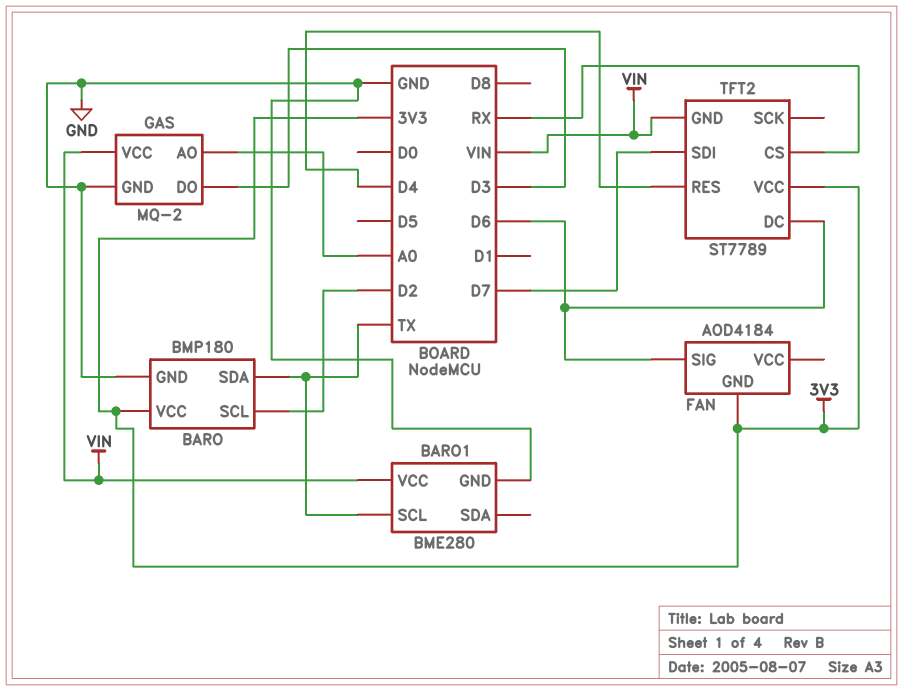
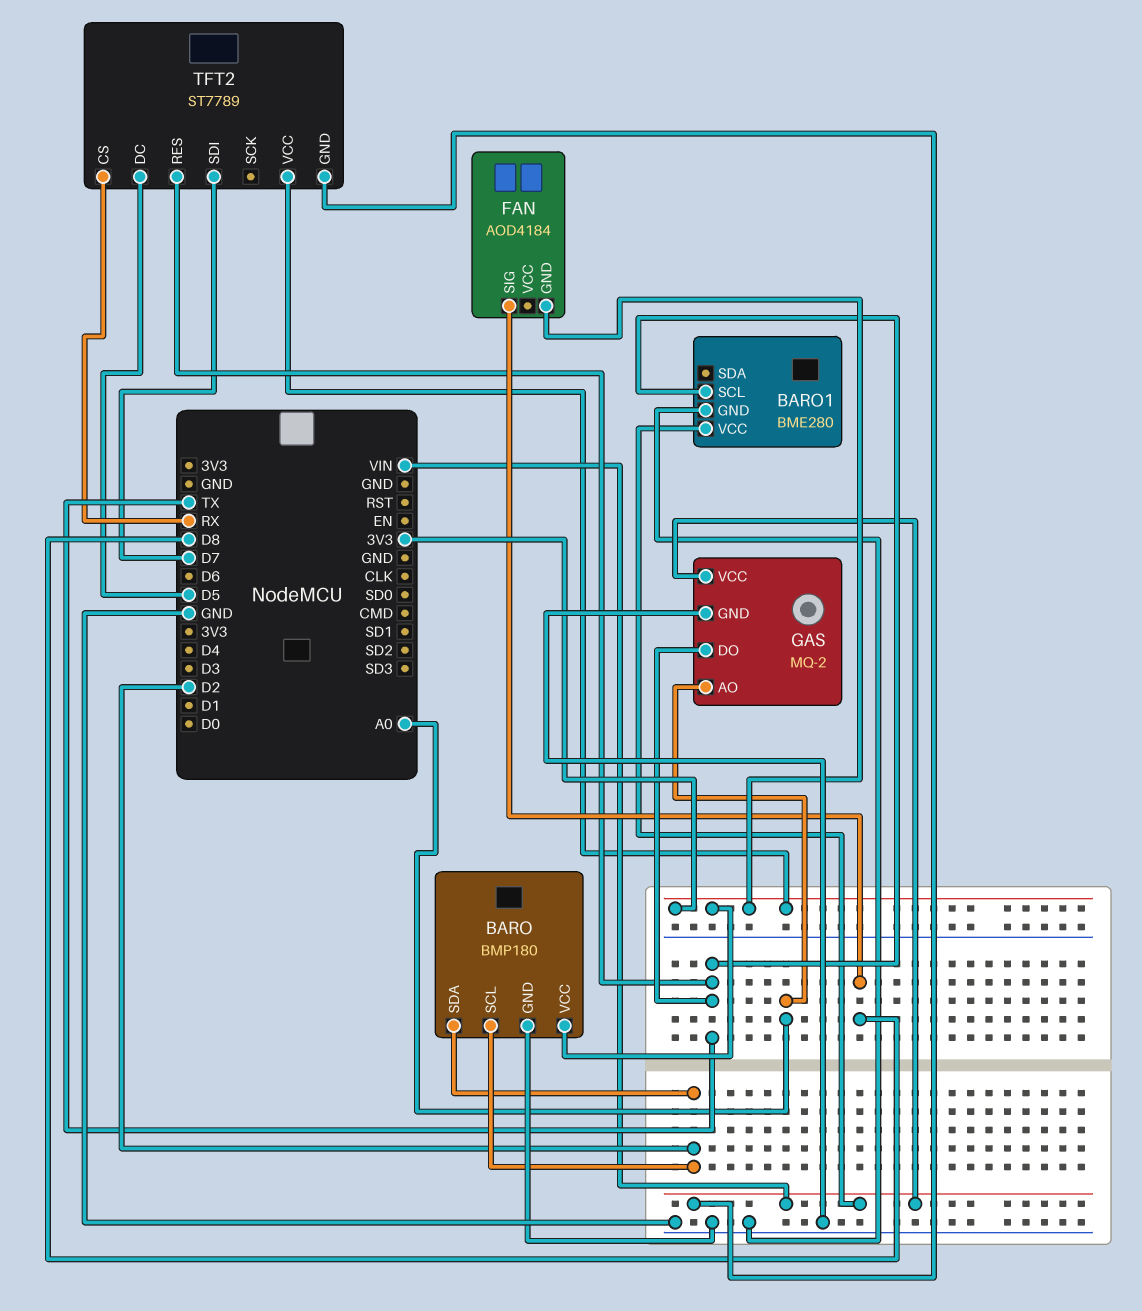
BARO pin SDA: TX -> D2
FAN pin SIG: D6 -> D8
GAS pin DO: D3 -> TX
TFT2 pin DC: D6 -> D5
TFT2 pin RES: D4 -> TX

